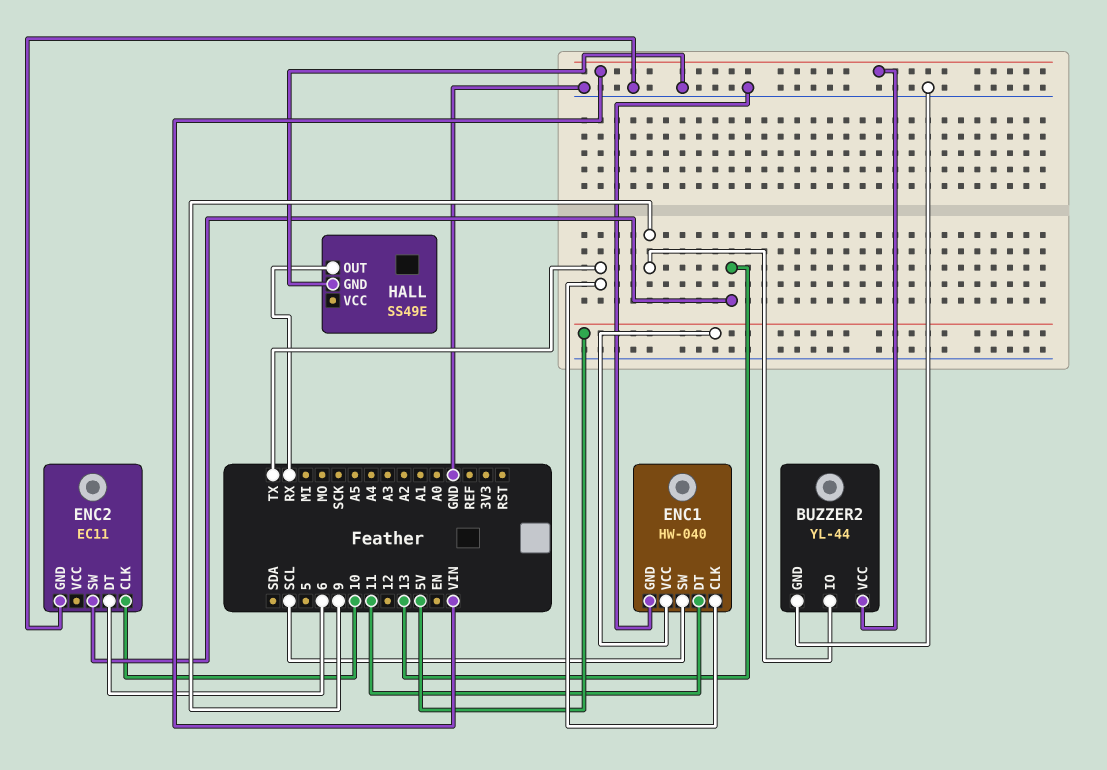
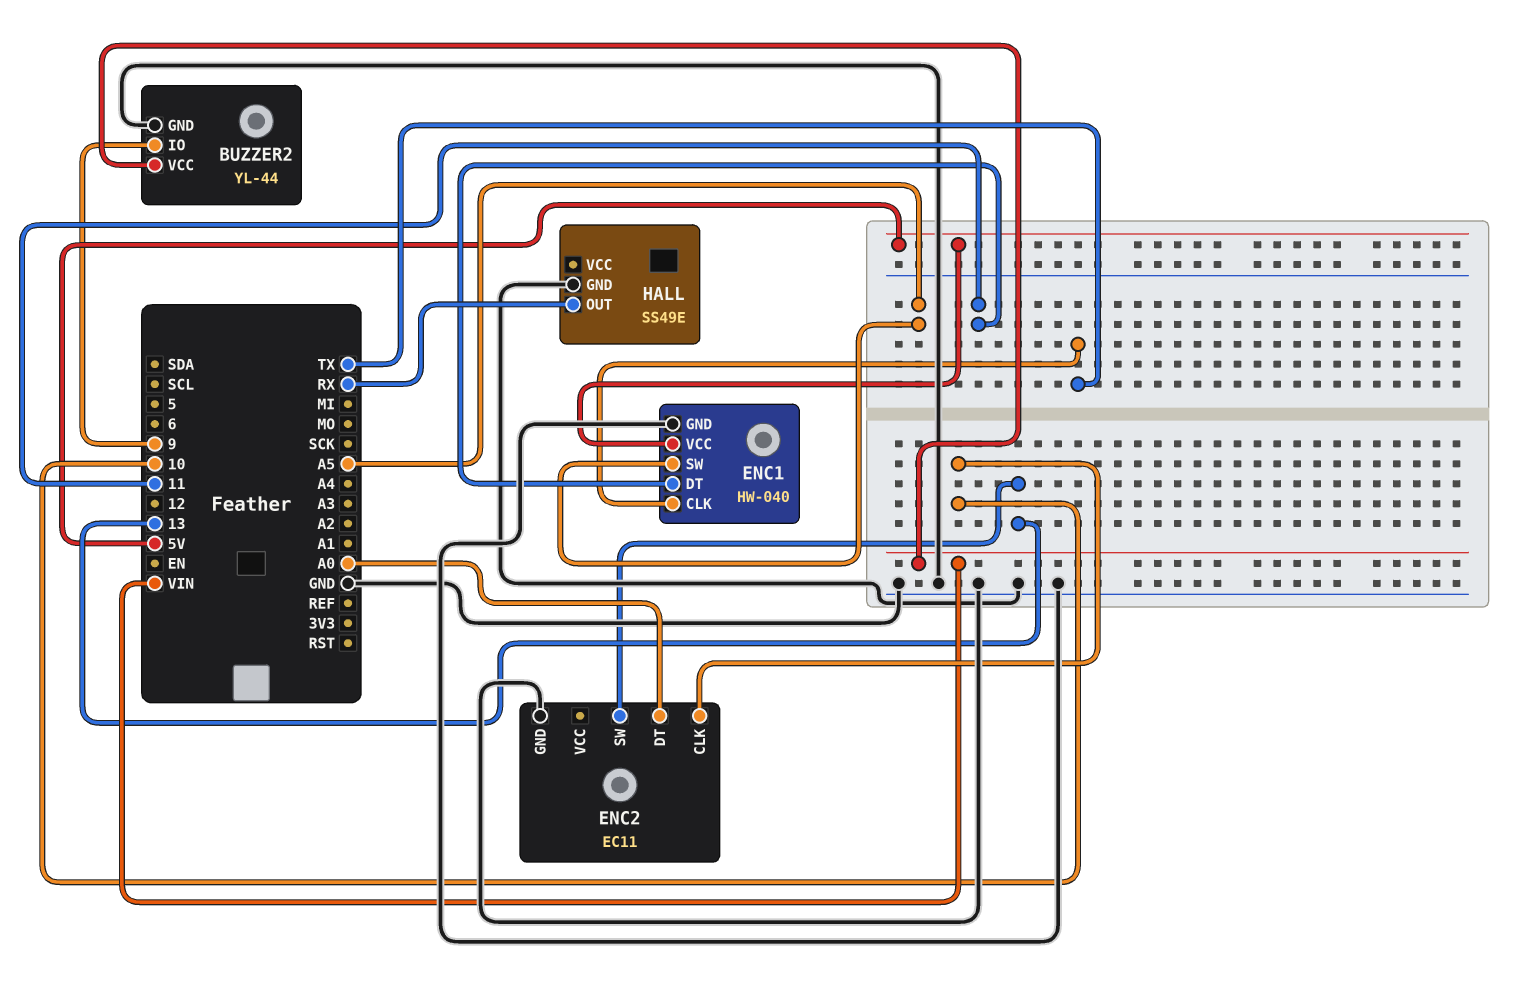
ENC1 pin SW: SCL -> A5
ENC2 pin DT: 6 -> A0

